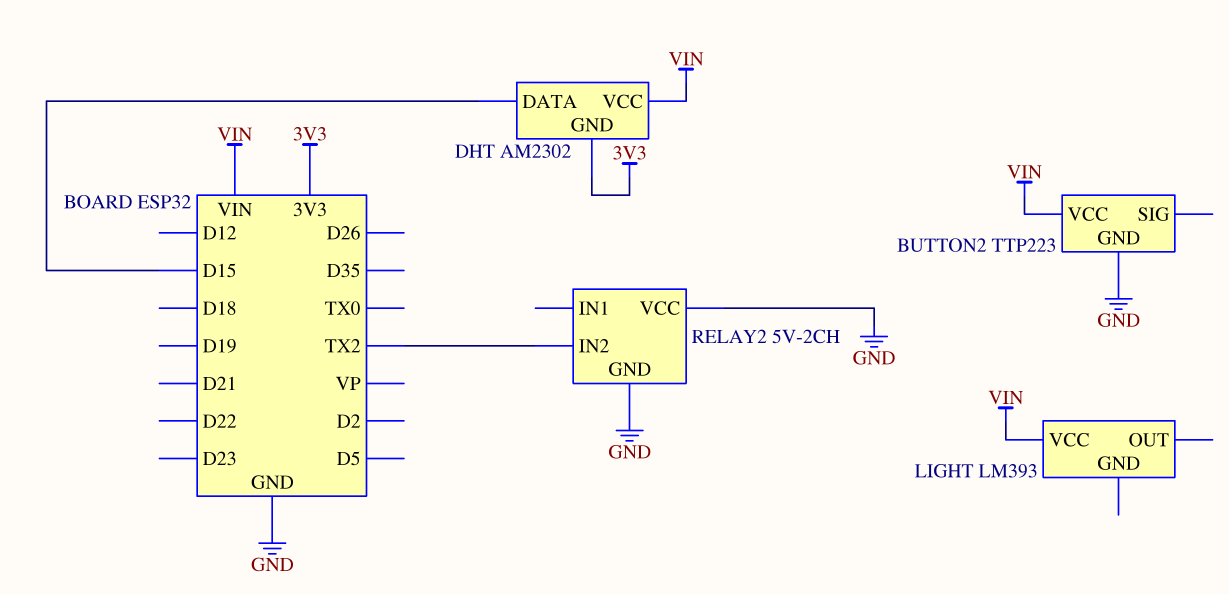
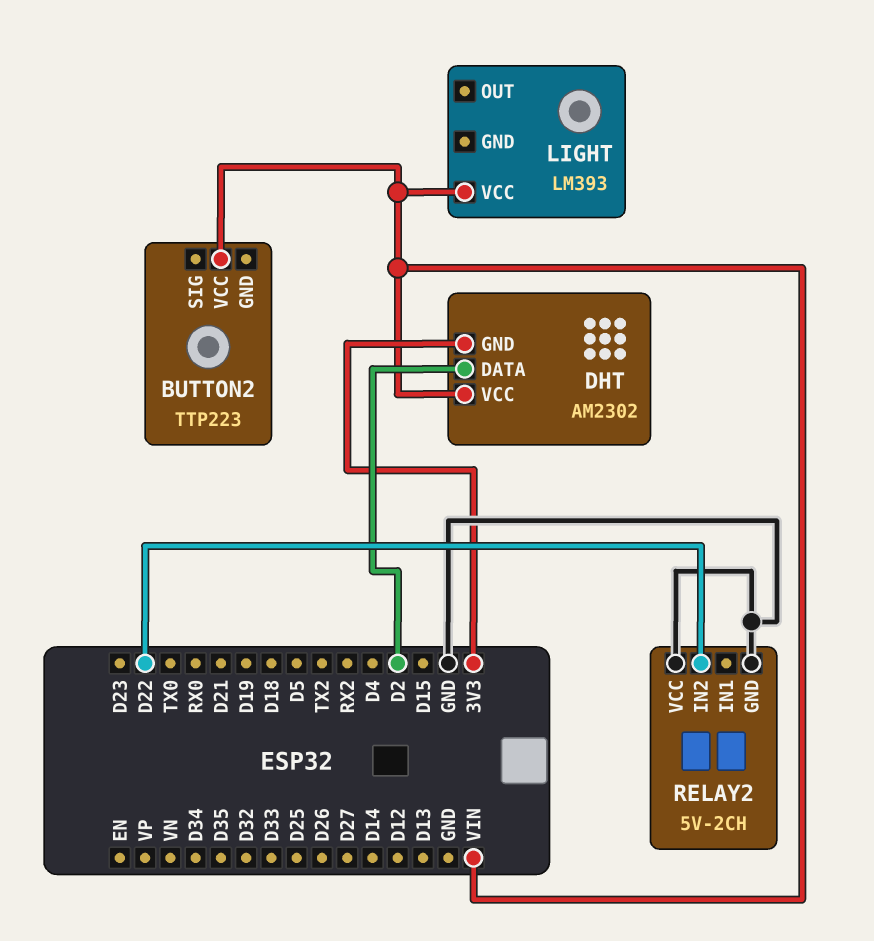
BUTTON2 pin GND: GND -> none
DHT pin DATA: D15 -> D2
RELAY2 pin IN2: TX2 -> D22

